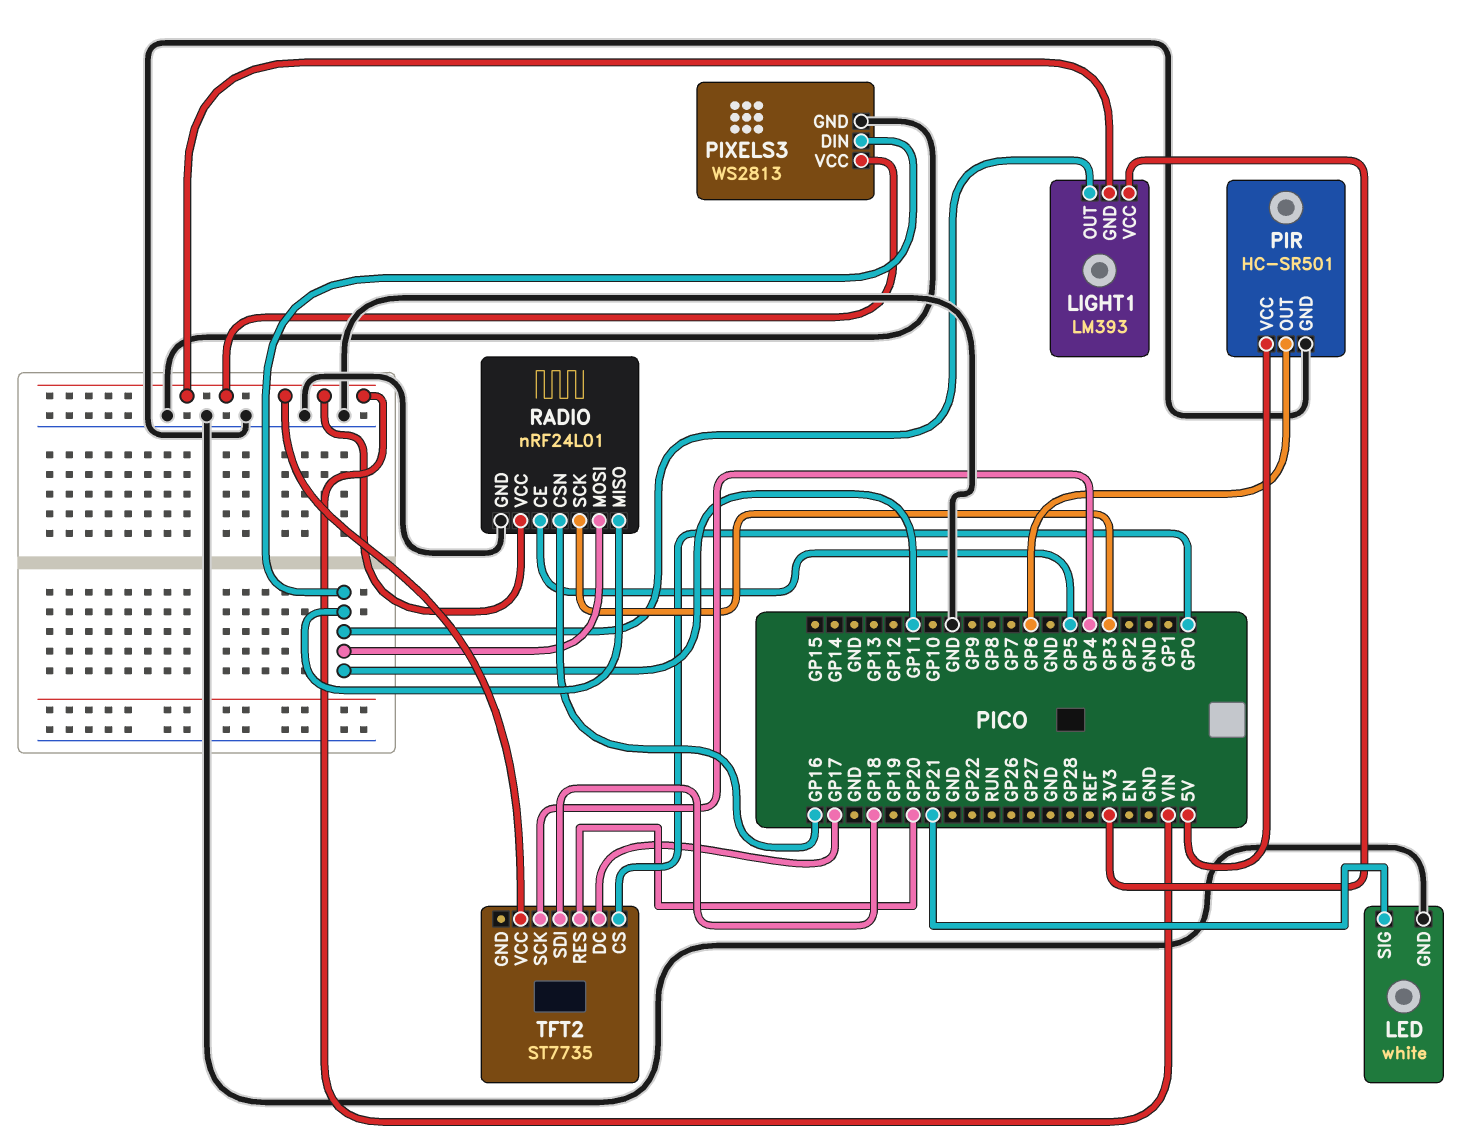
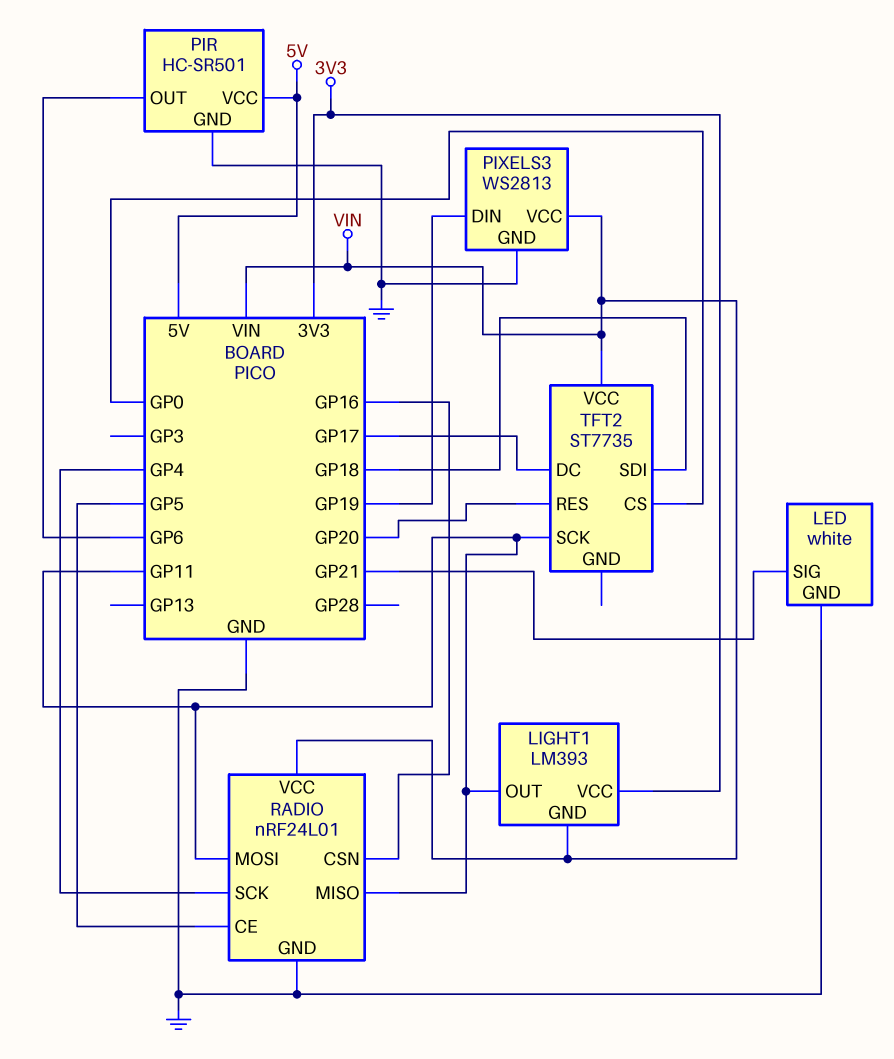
PIXELS3 pin DIN: GP11 -> GP19
RADIO pin SCK: GP3 -> GP4
TFT2 pin SCK: GP4 -> GP11

